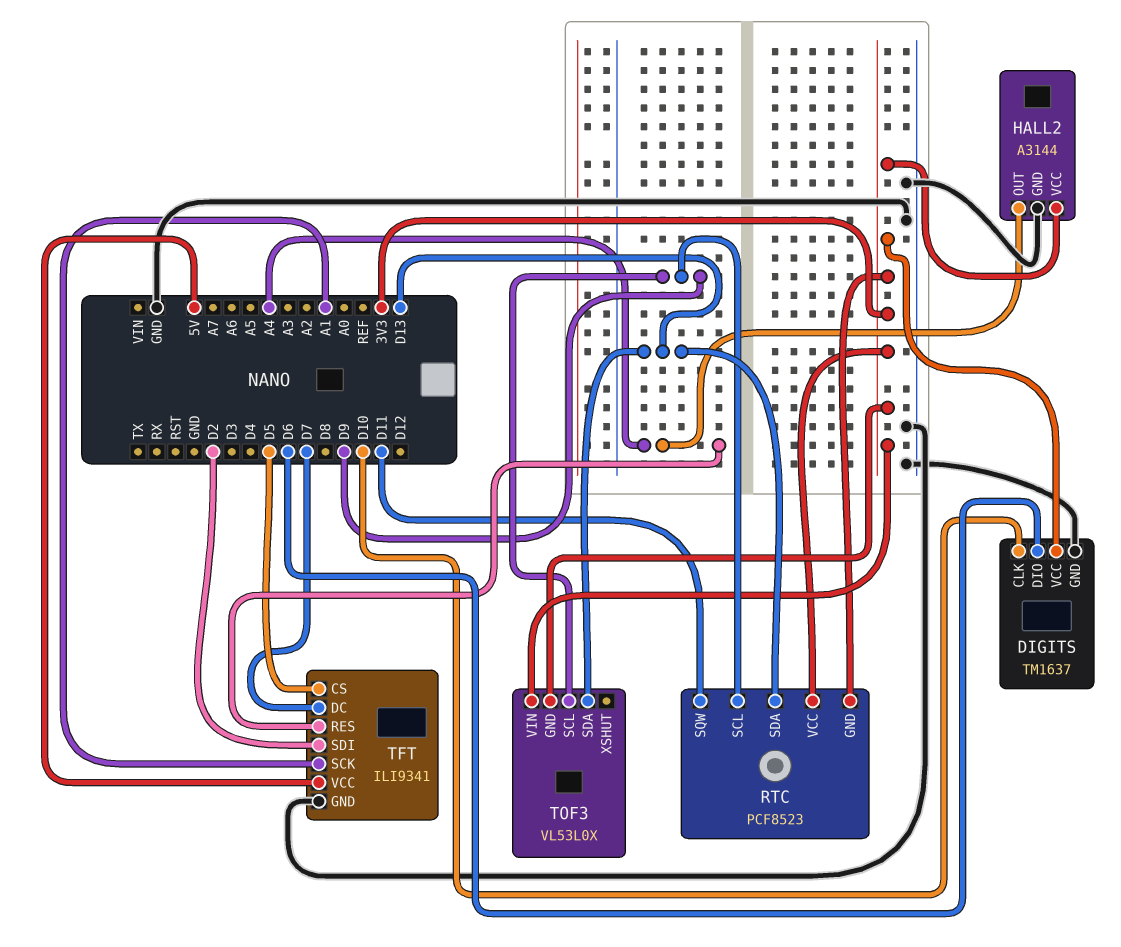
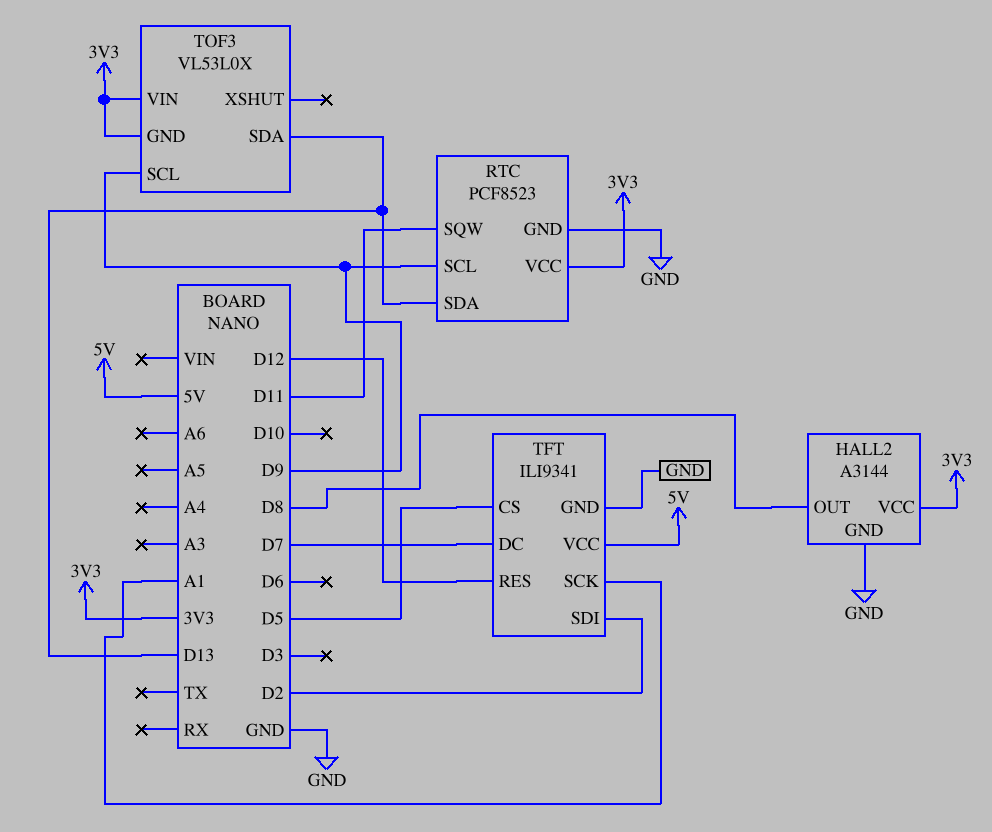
DIGITS: TM1637 -> none
DIGITS pin CLK: D10 -> none
DIGITS pin DIO: D6 -> none
DIGITS pin GND: GND -> none
DIGITS pin VCC: 3V3 -> none
HALL2 pin OUT: A4 -> D8
RTC pin GND: 3V3 -> GND
TFT pin RES: A4 -> D12

